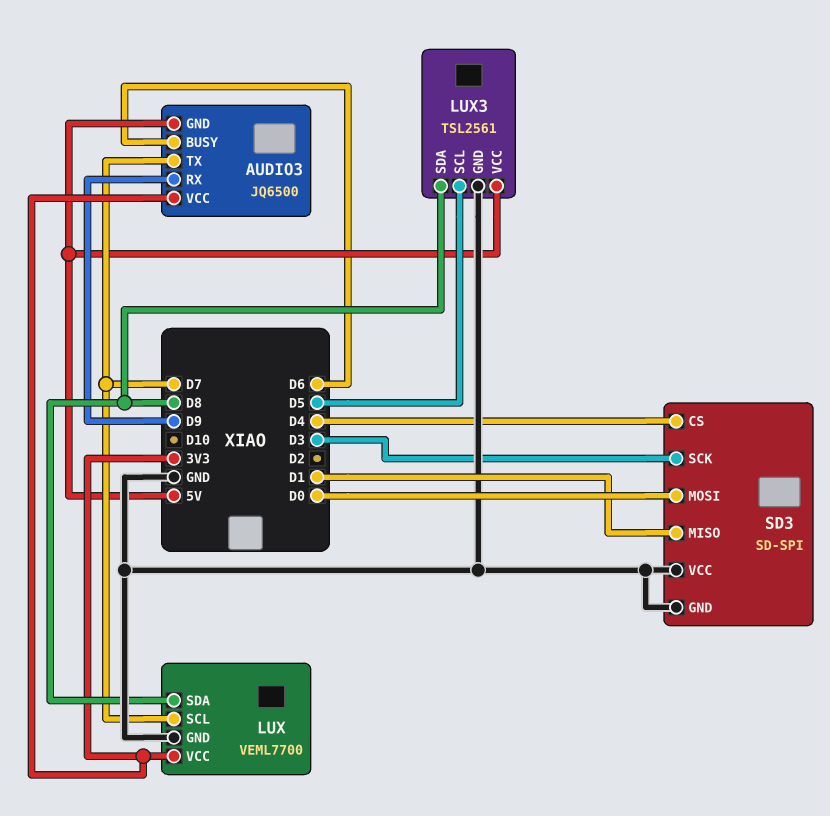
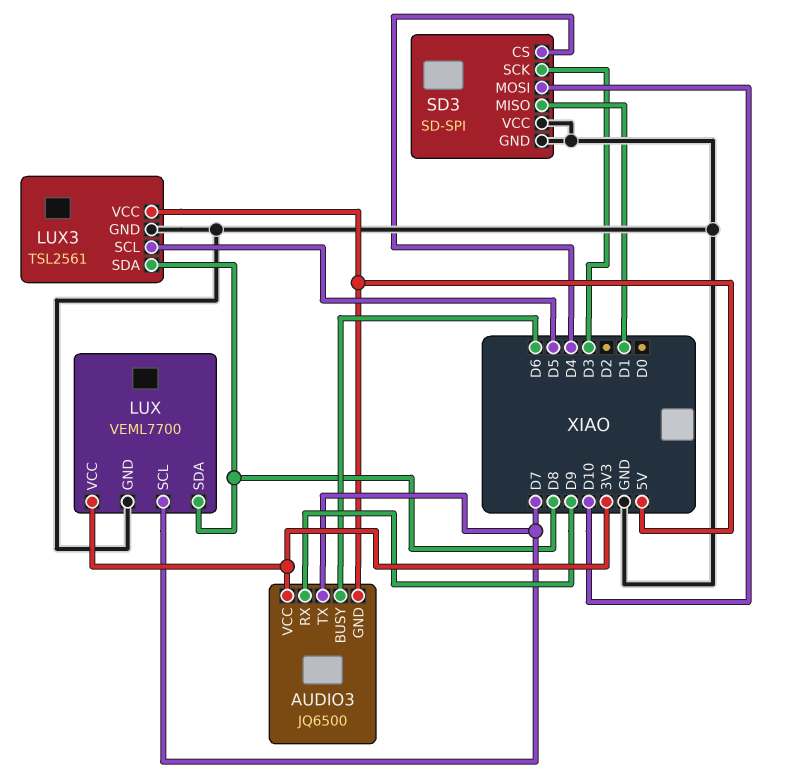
SD3 pin MOSI: D0 -> D10

